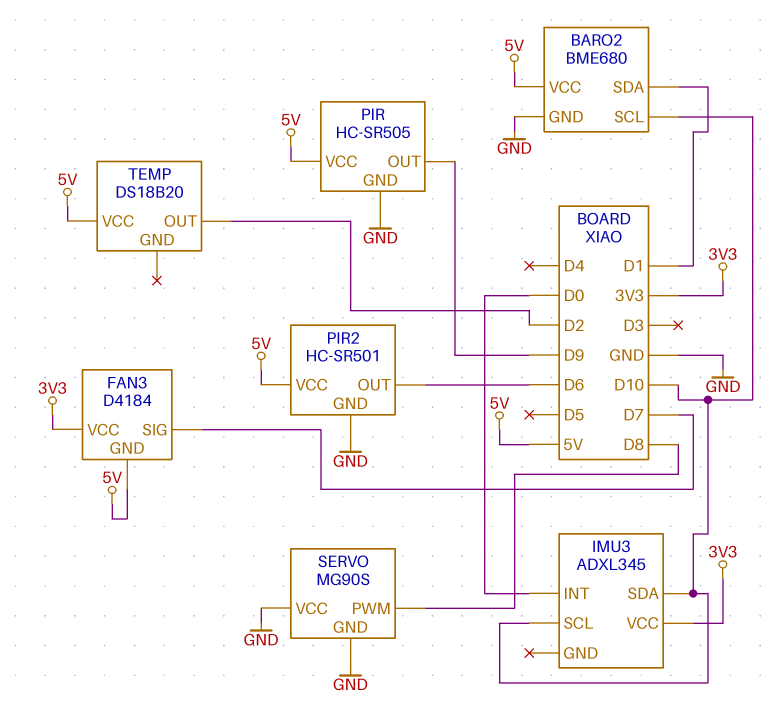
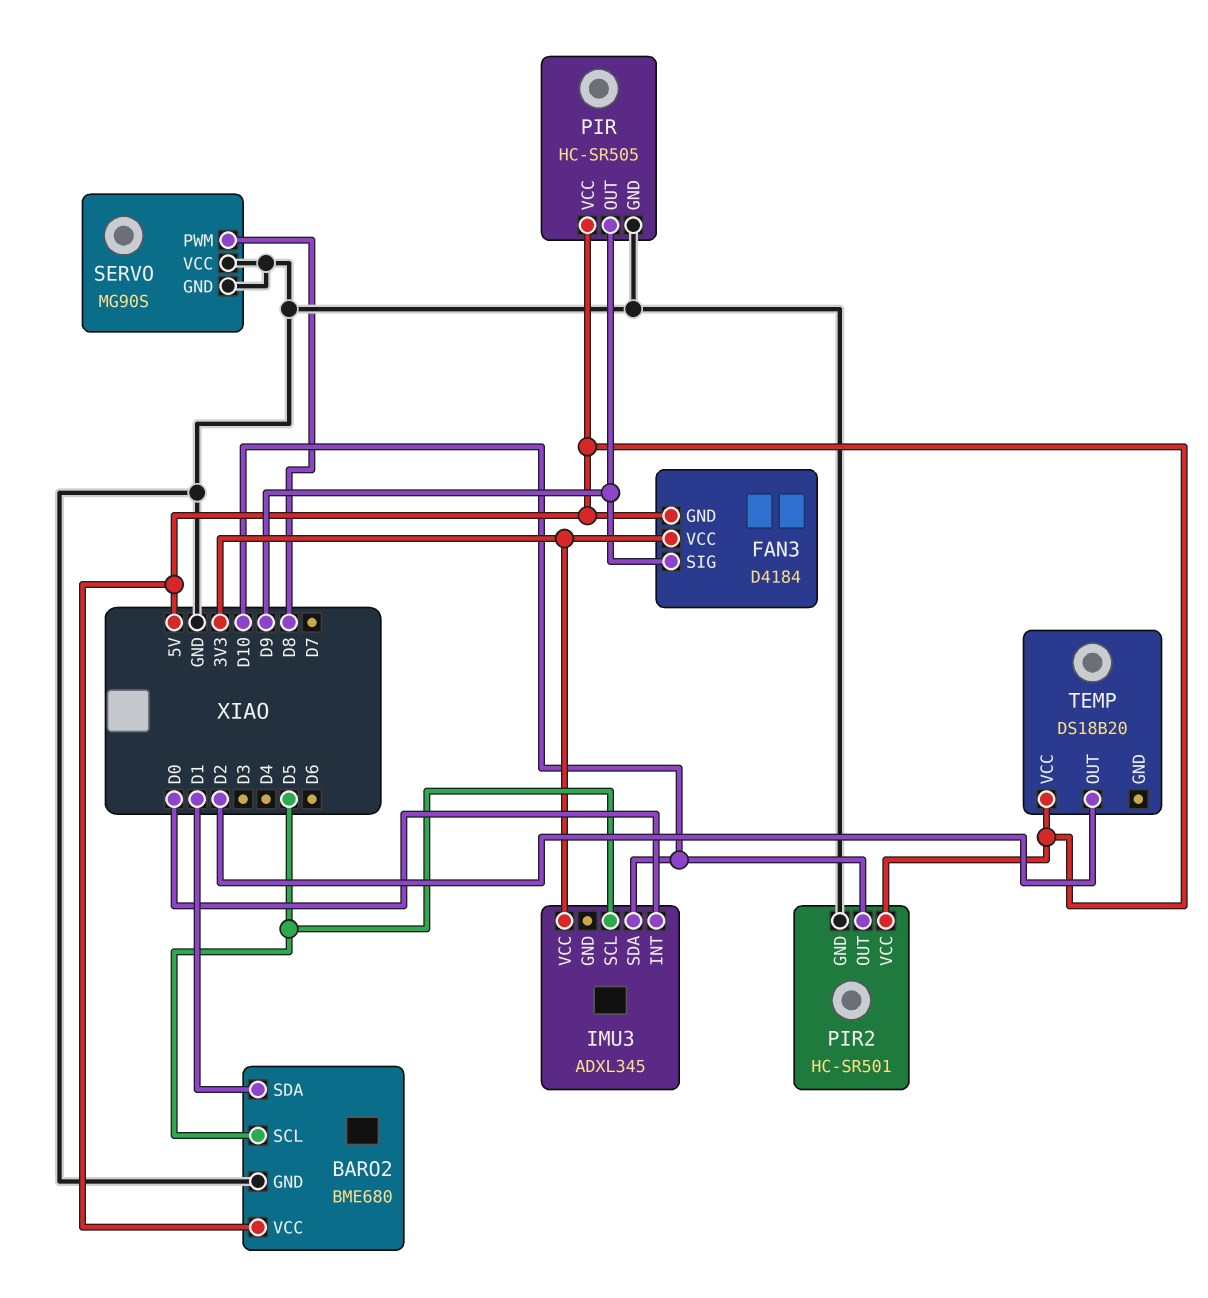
BARO2 pin SCL: D10 -> D5
FAN3 pin SIG: D7 -> D9
IMU3 pin SCL: D10 -> D5
PIR2 pin OUT: D6 -> D10

